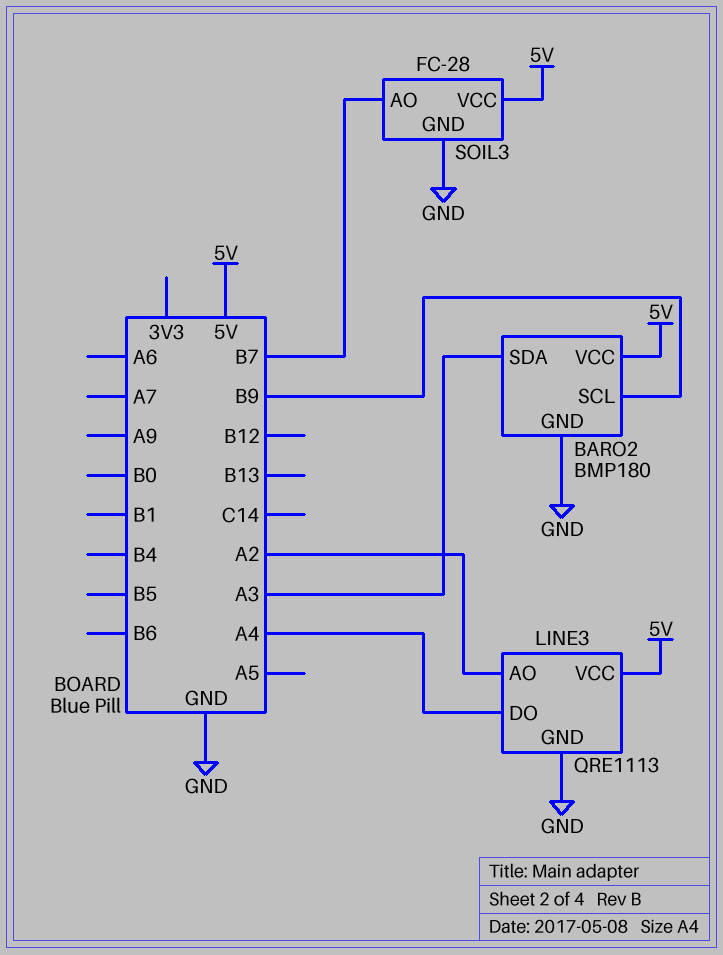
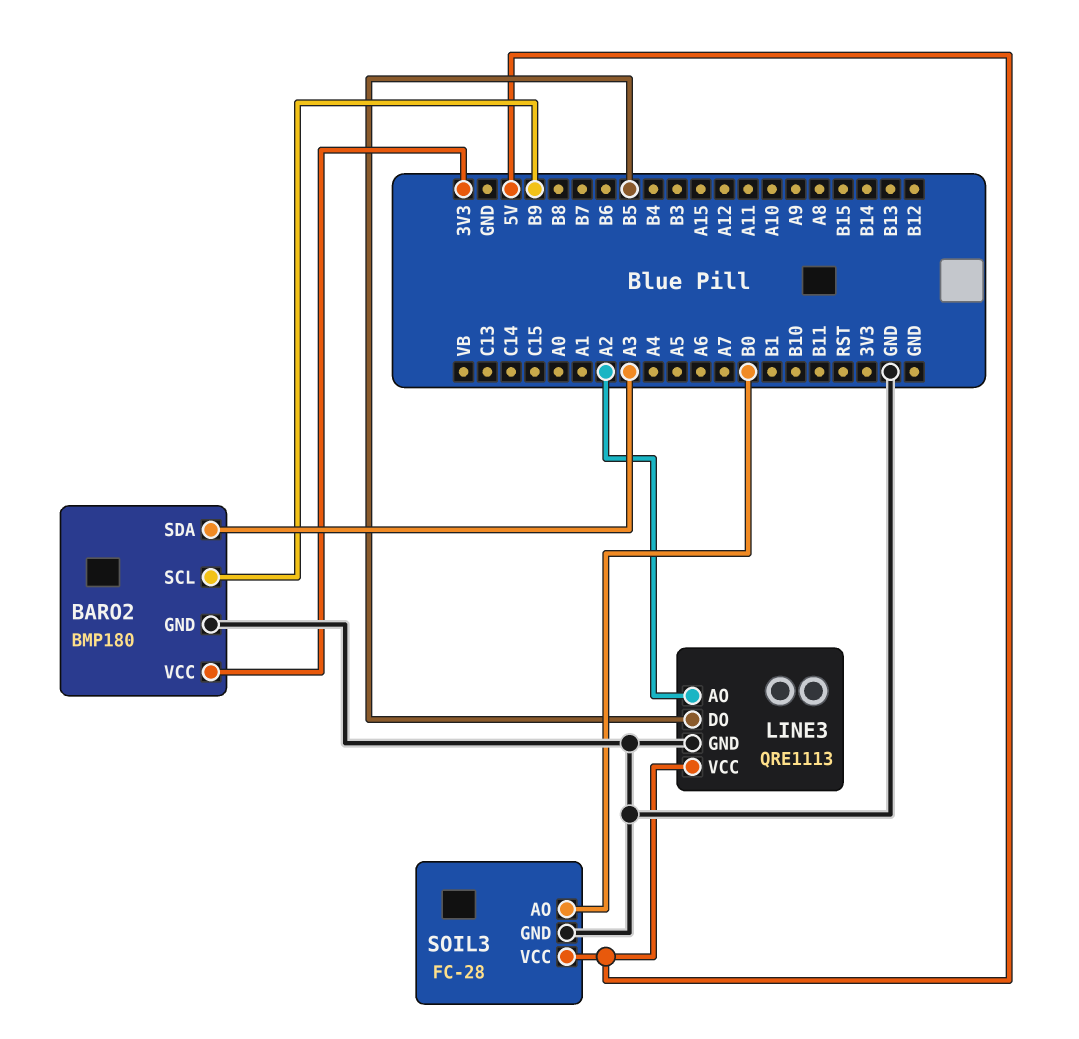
BARO2 pin VCC: 5V -> 3V3
LINE3 pin DO: A4 -> B5
SOIL3 pin AO: B7 -> B0

